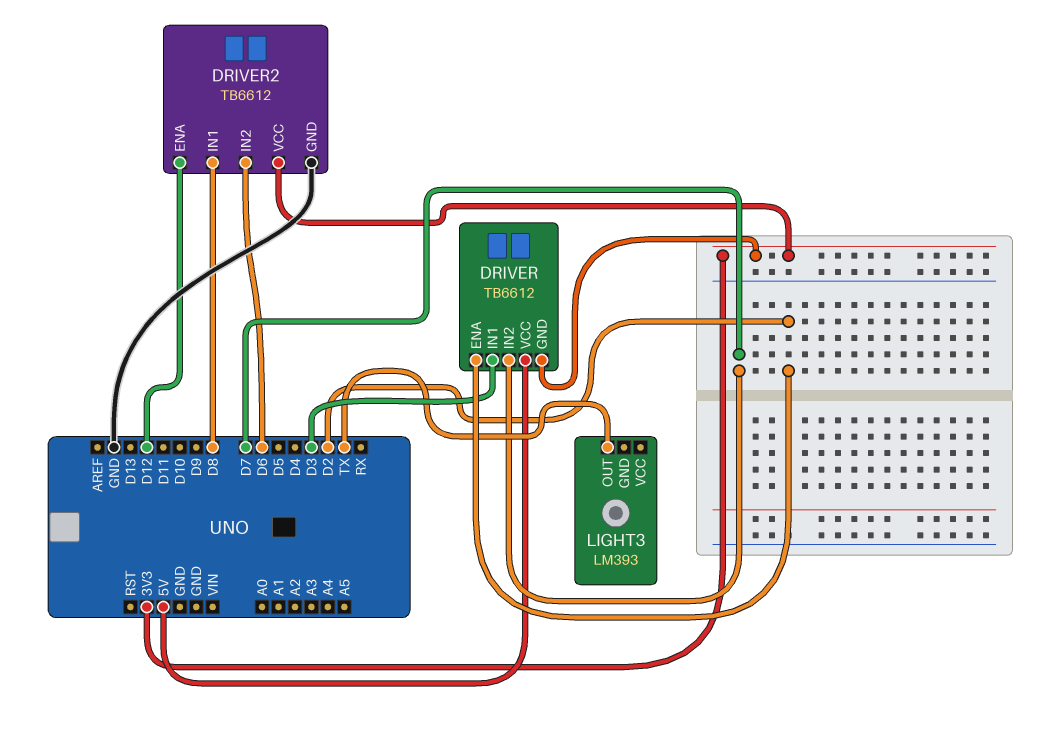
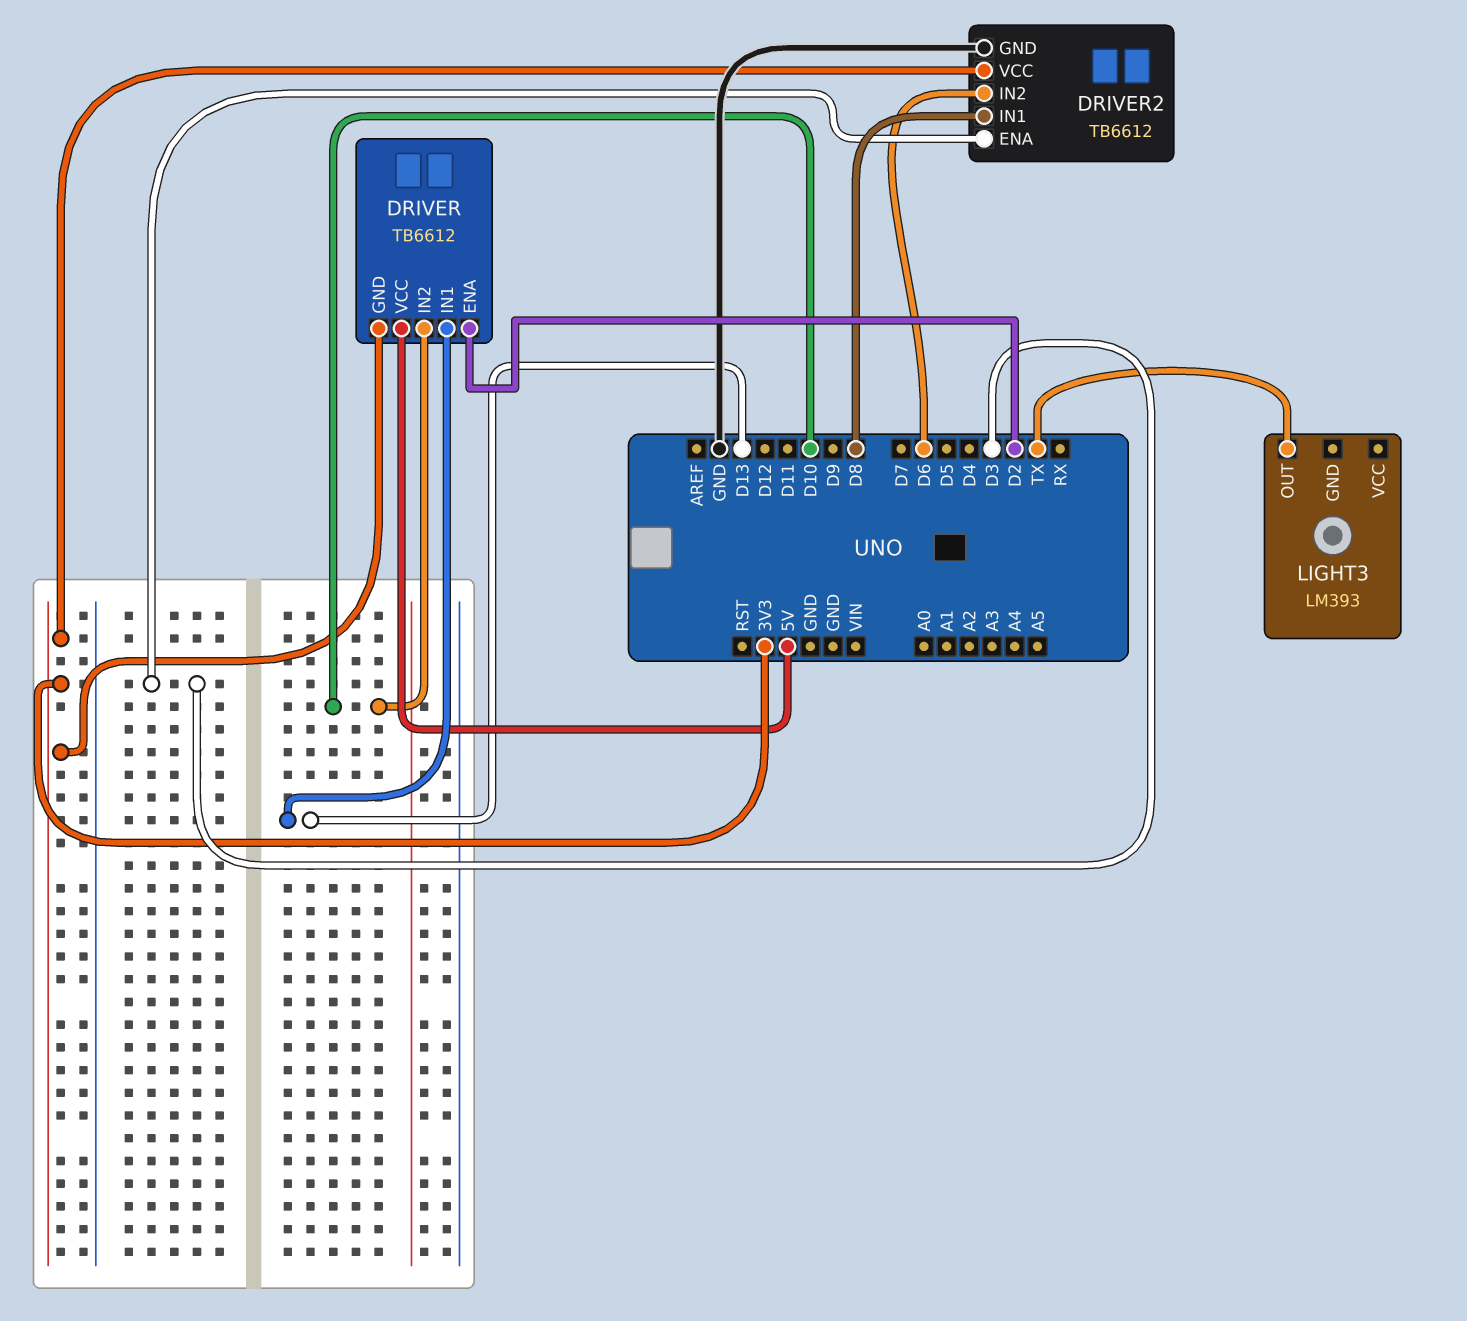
DRIVER pin IN1: D3 -> D13
DRIVER pin IN2: D7 -> D10
DRIVER2 pin ENA: D12 -> D3

